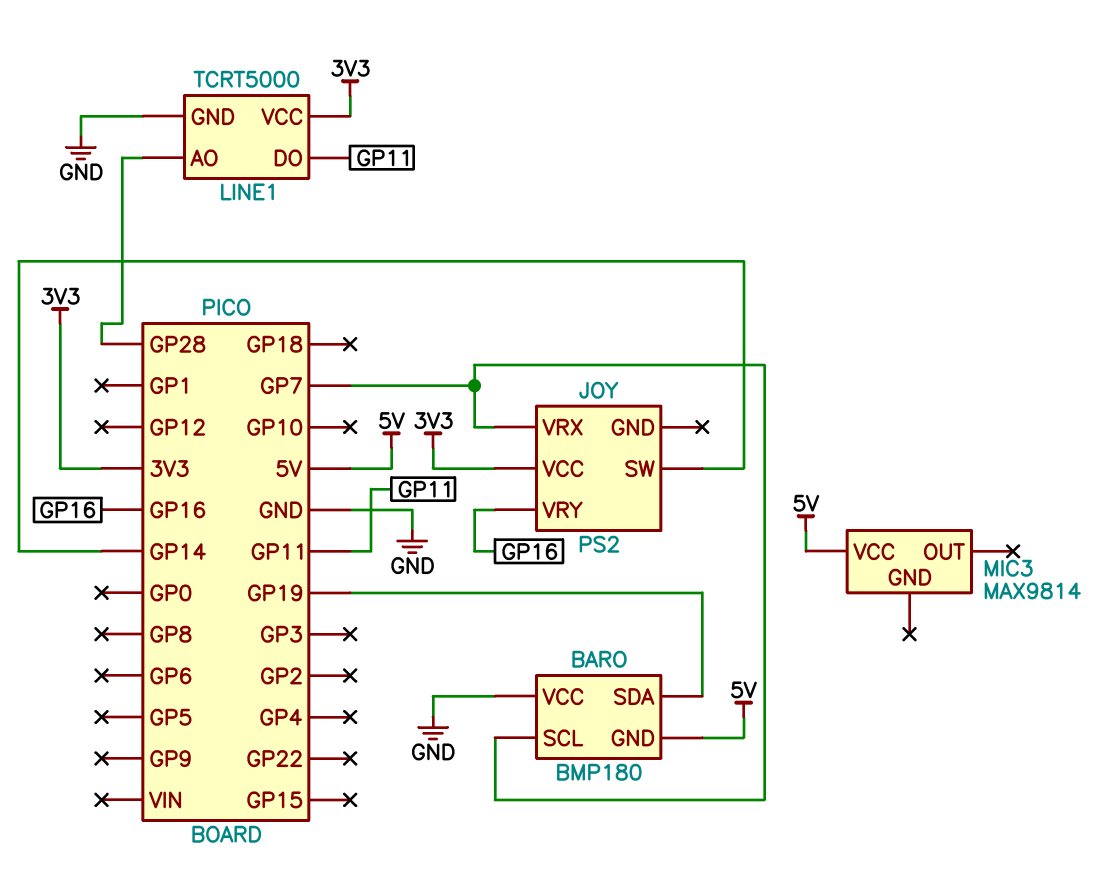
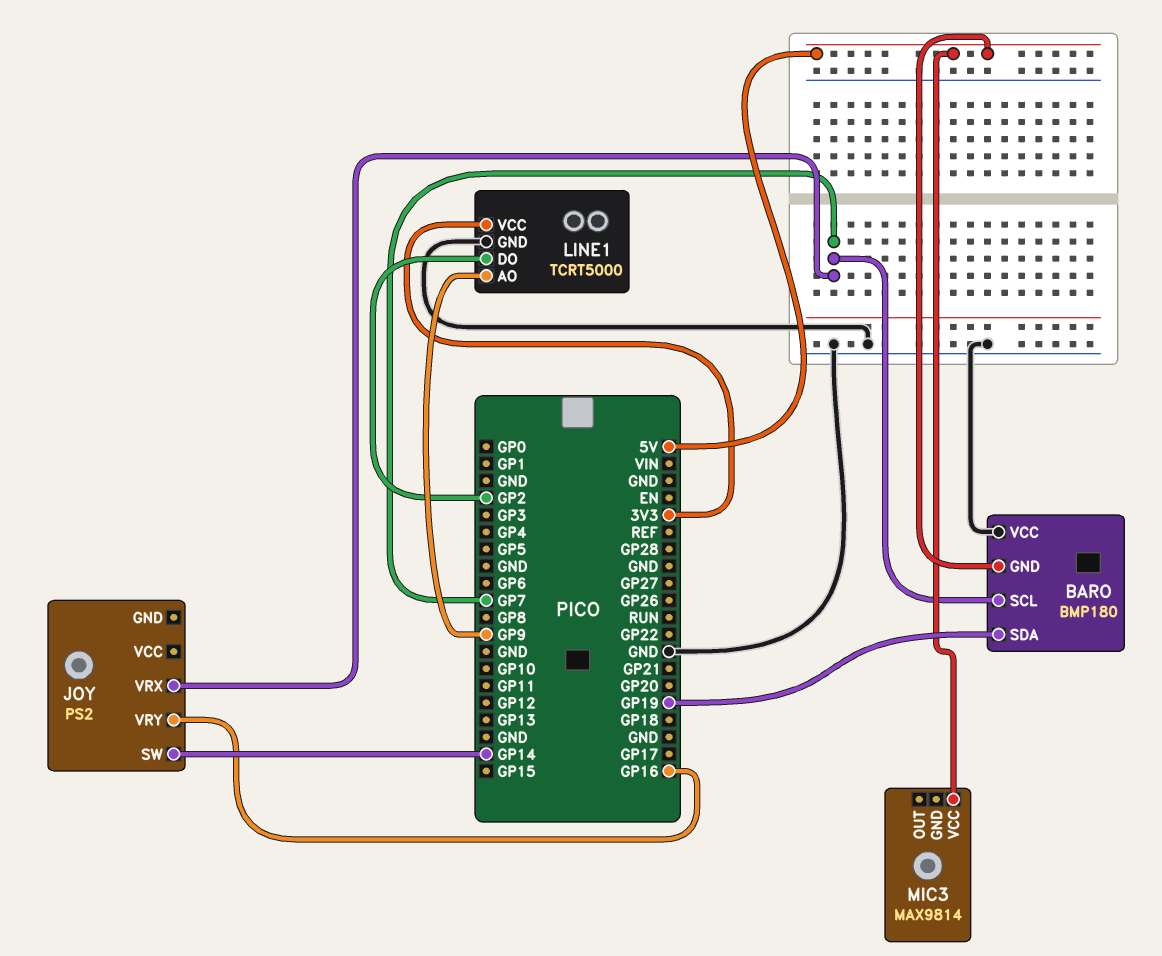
JOY pin VCC: 3V3 -> none
LINE1 pin AO: GP28 -> GP9
LINE1 pin DO: GP11 -> GP2

